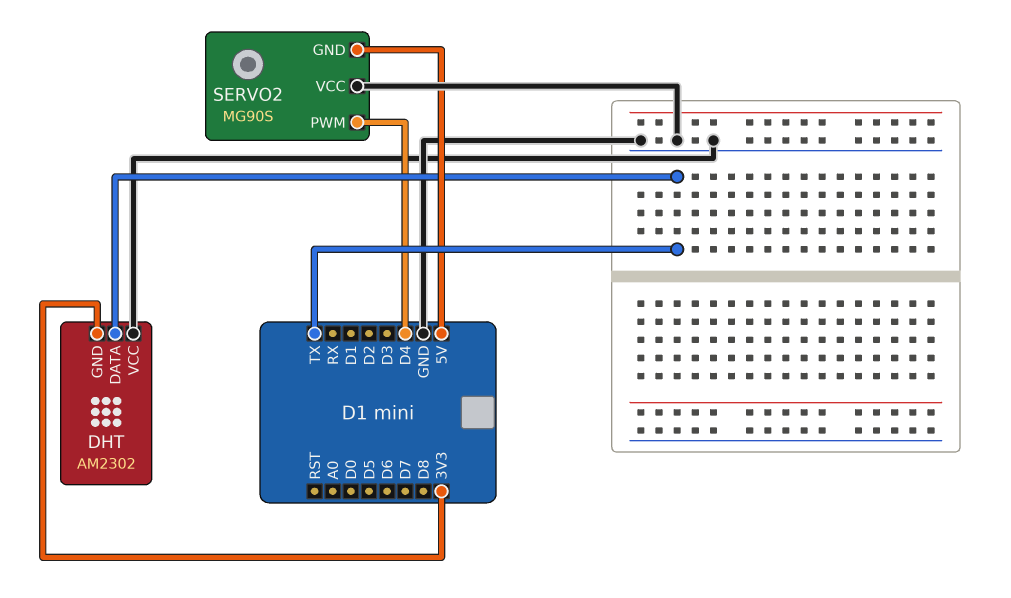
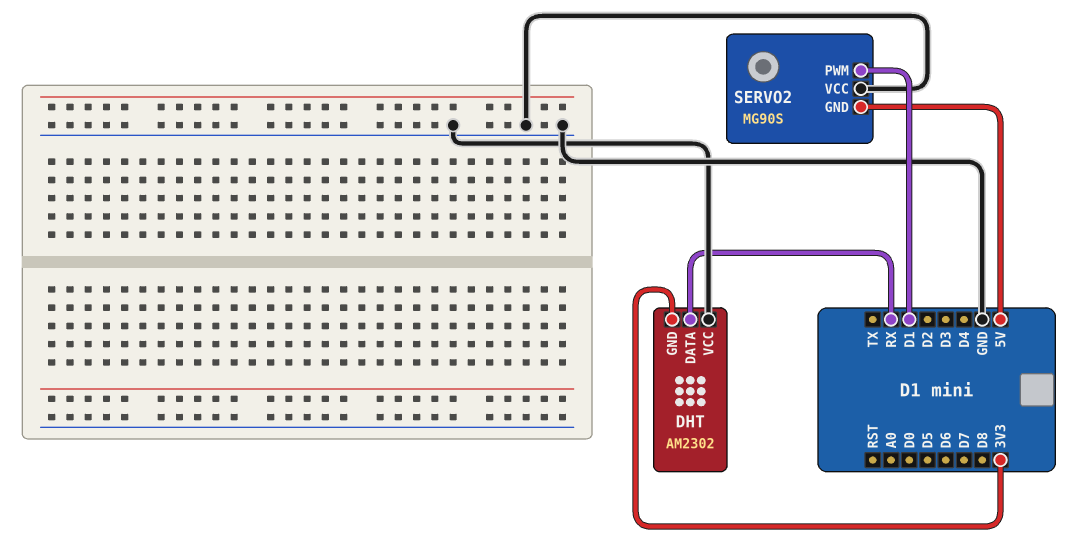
DHT pin DATA: TX -> RX
SERVO2 pin PWM: D4 -> D1

